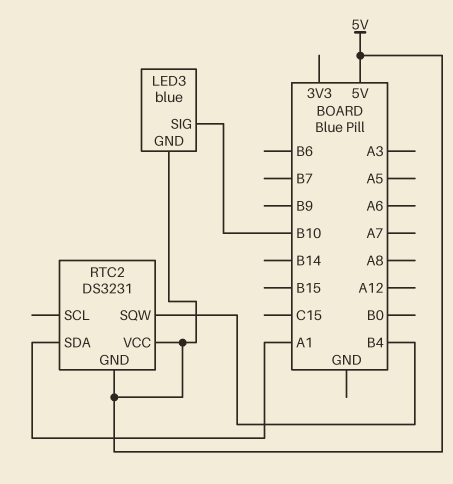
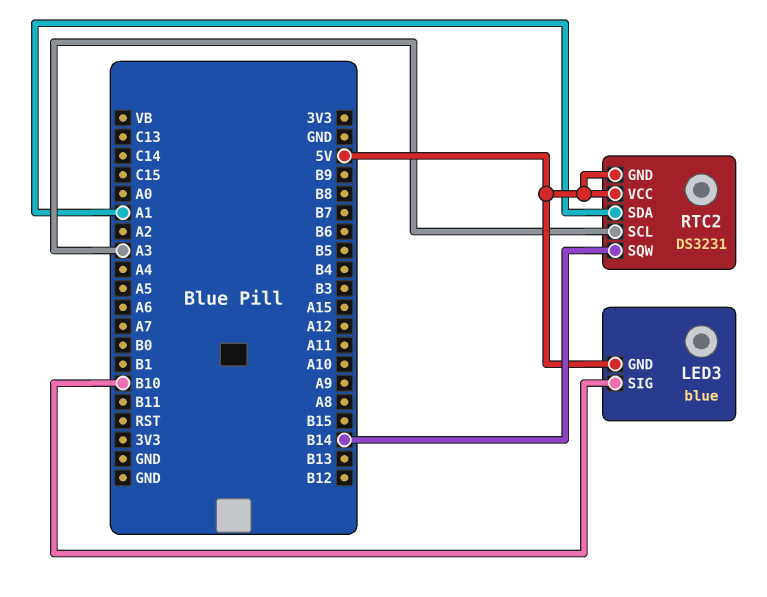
RTC2 pin SCL: none -> A3
RTC2 pin SQW: B4 -> B14

